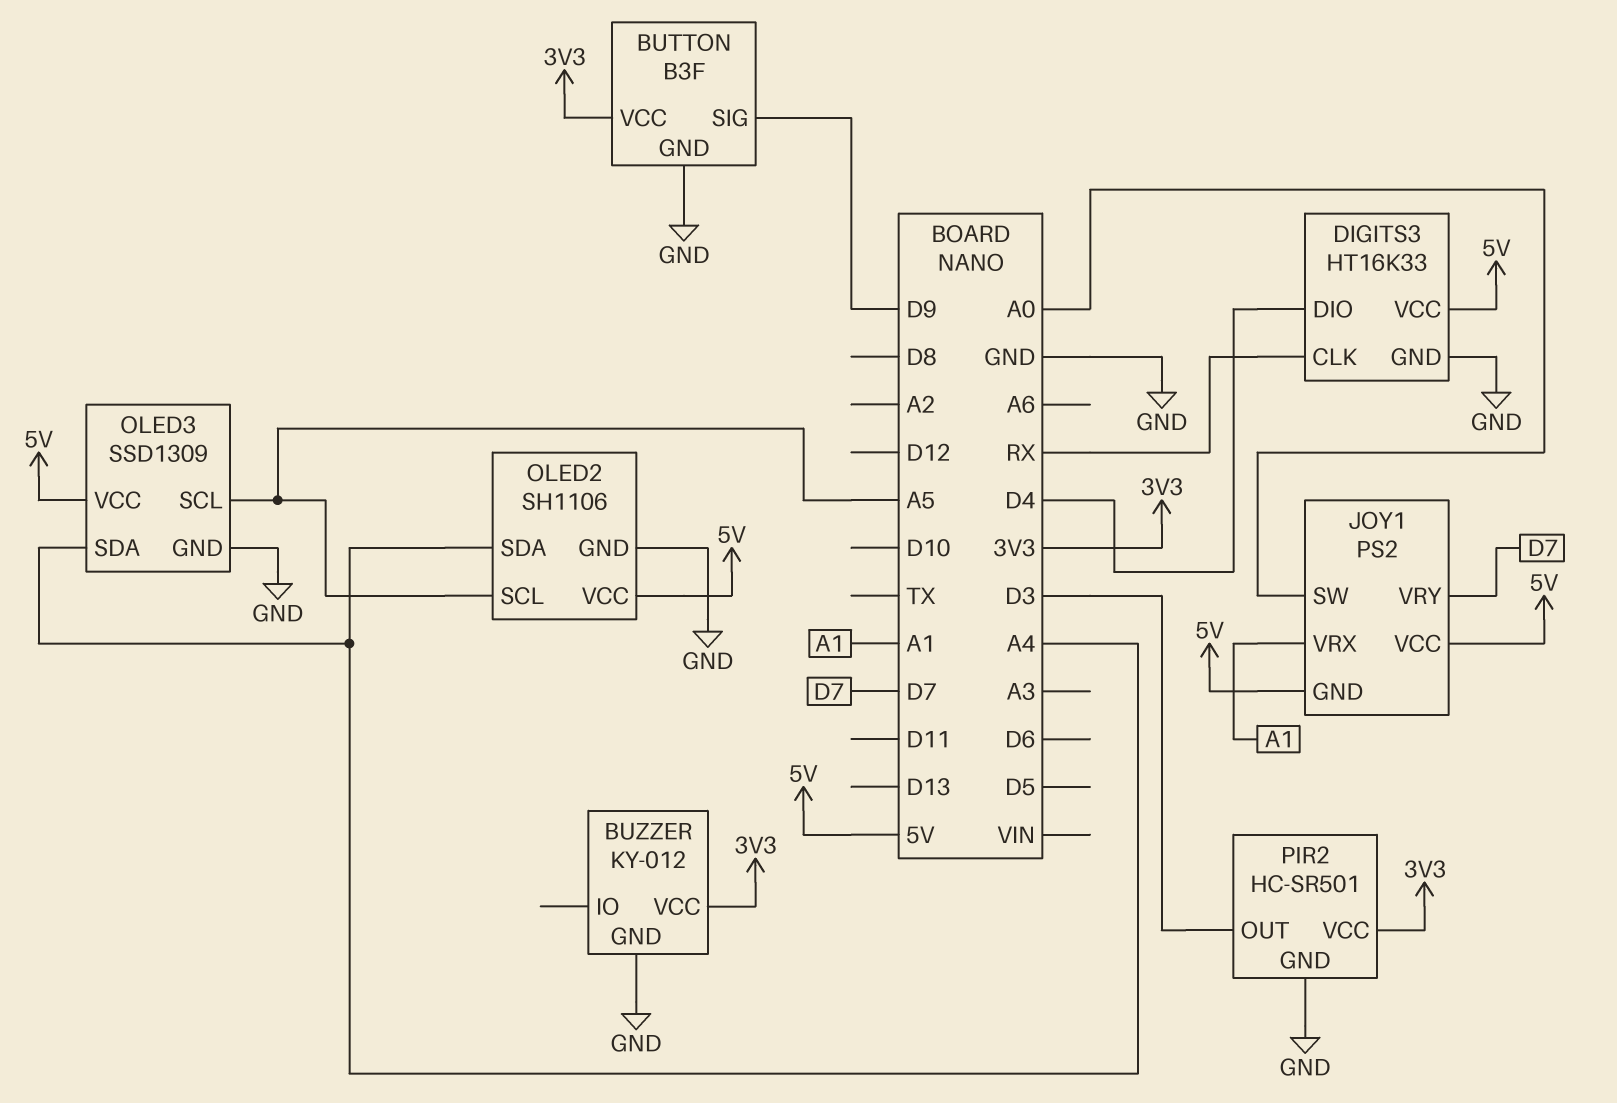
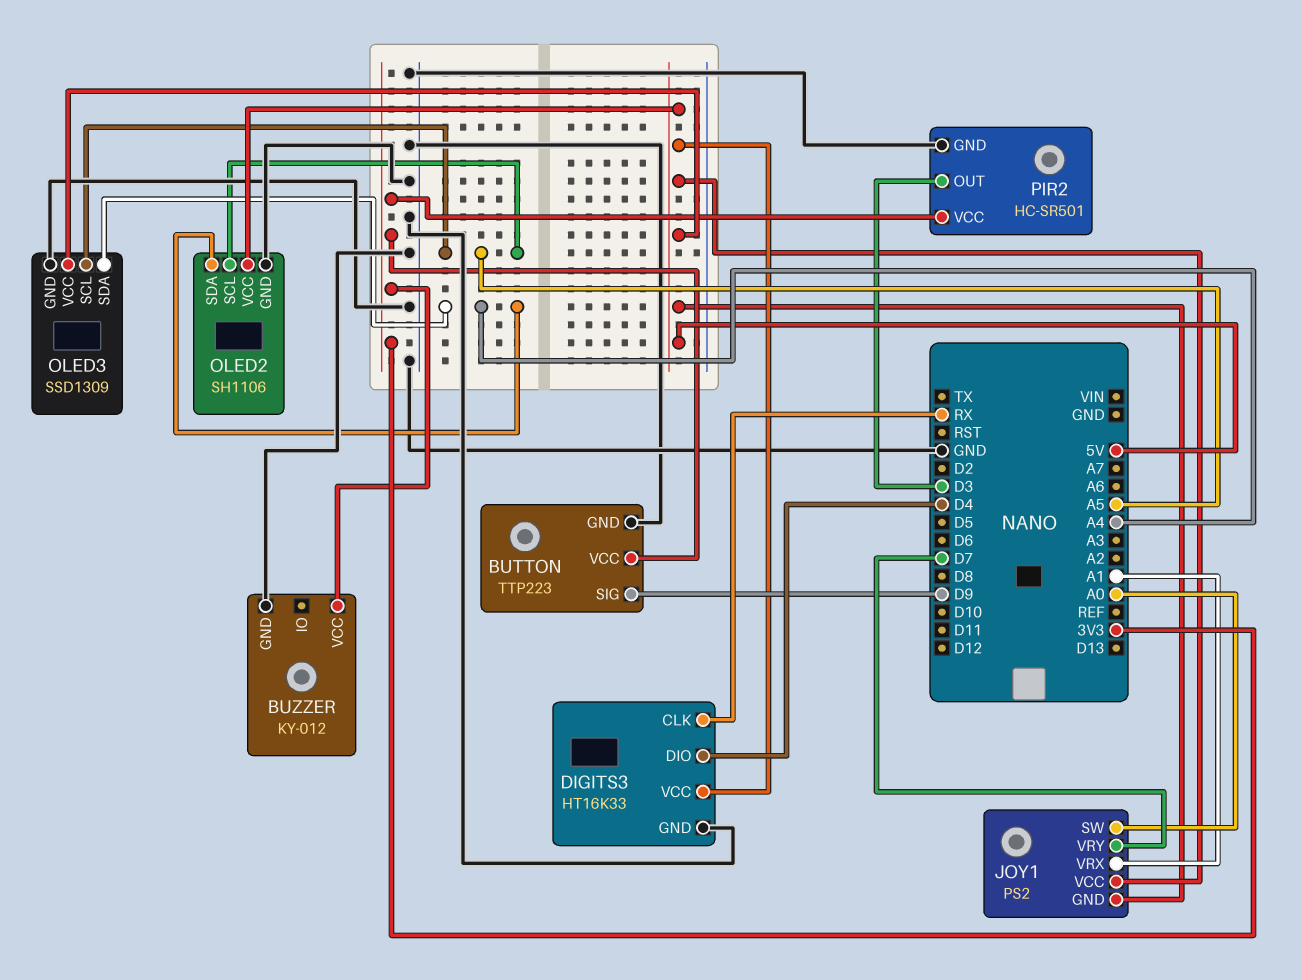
BUTTON: B3F -> TTP223

